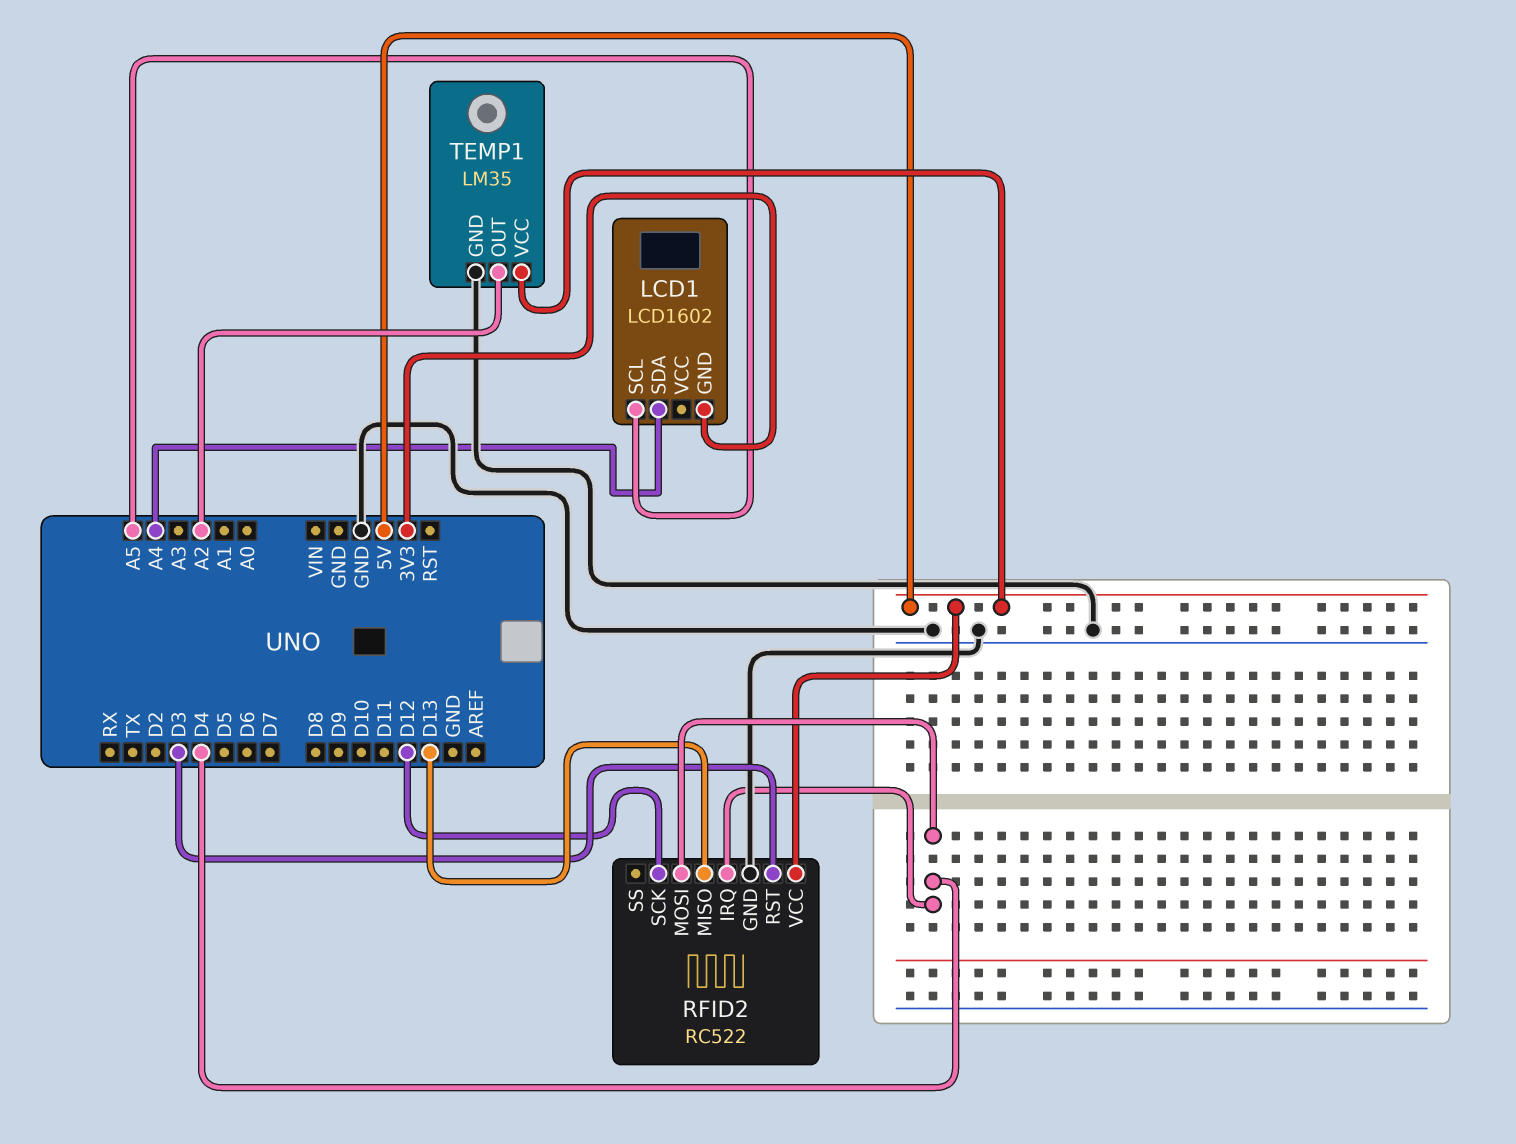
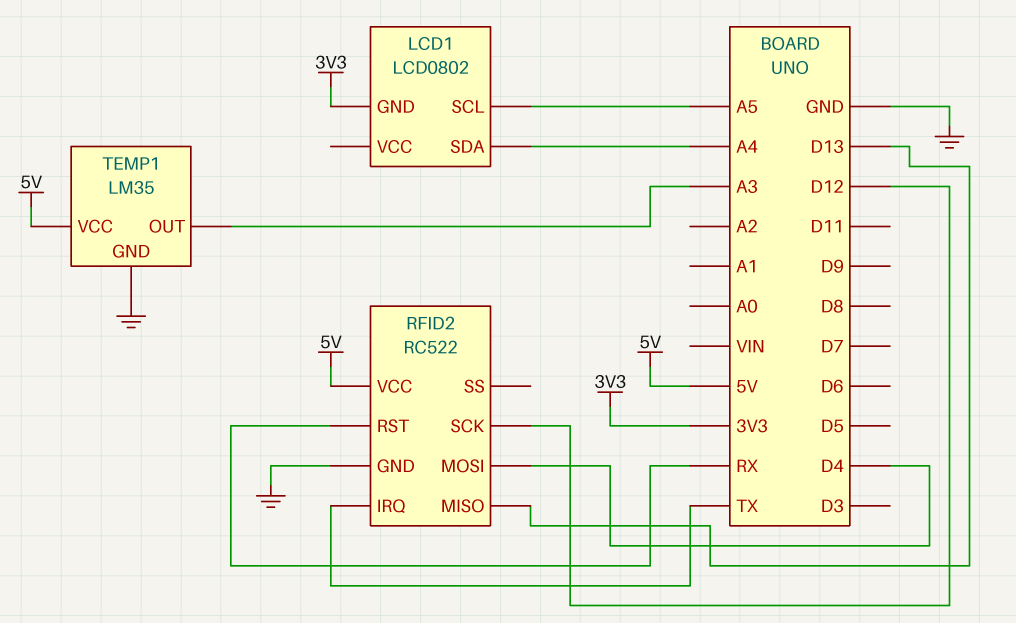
LCD1: LCD1602 -> LCD0802
RFID2 pin IRQ: D4 -> TX
RFID2 pin RST: D3 -> RX
TEMP1 pin OUT: A2 -> A3

